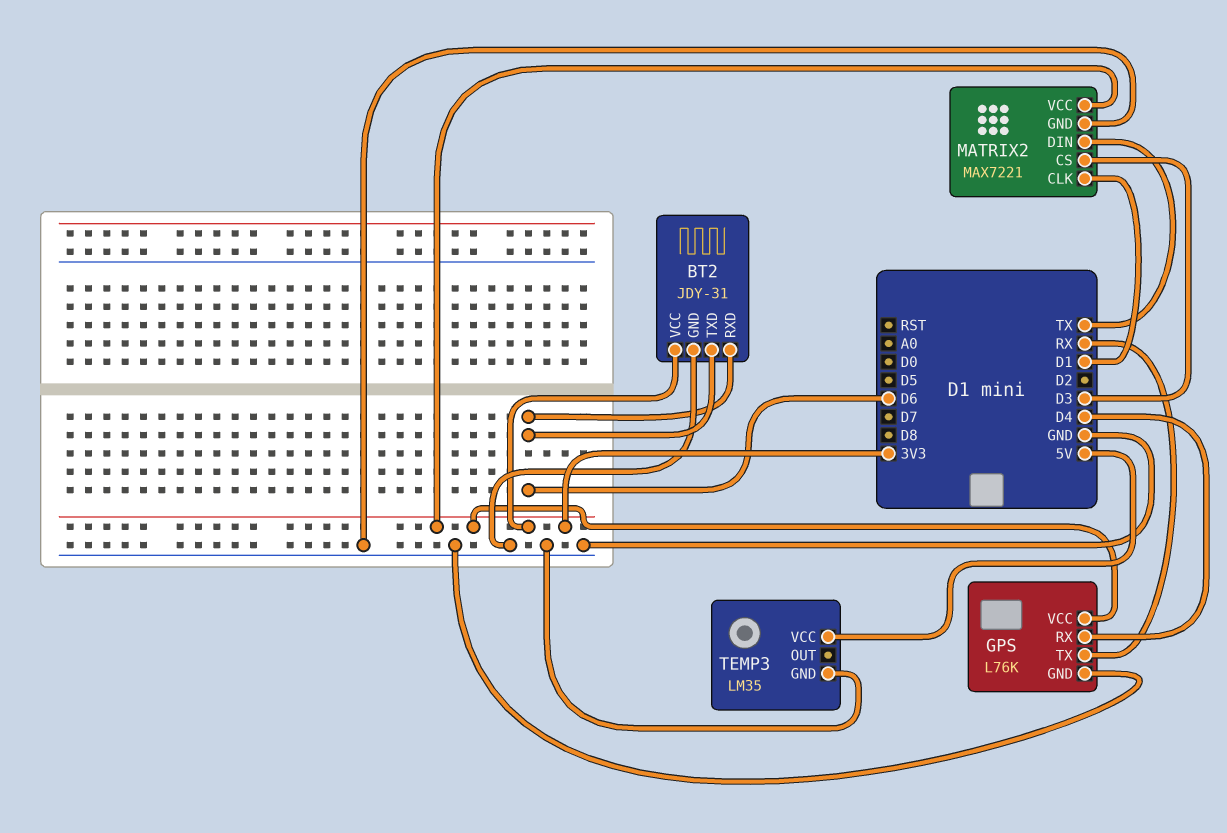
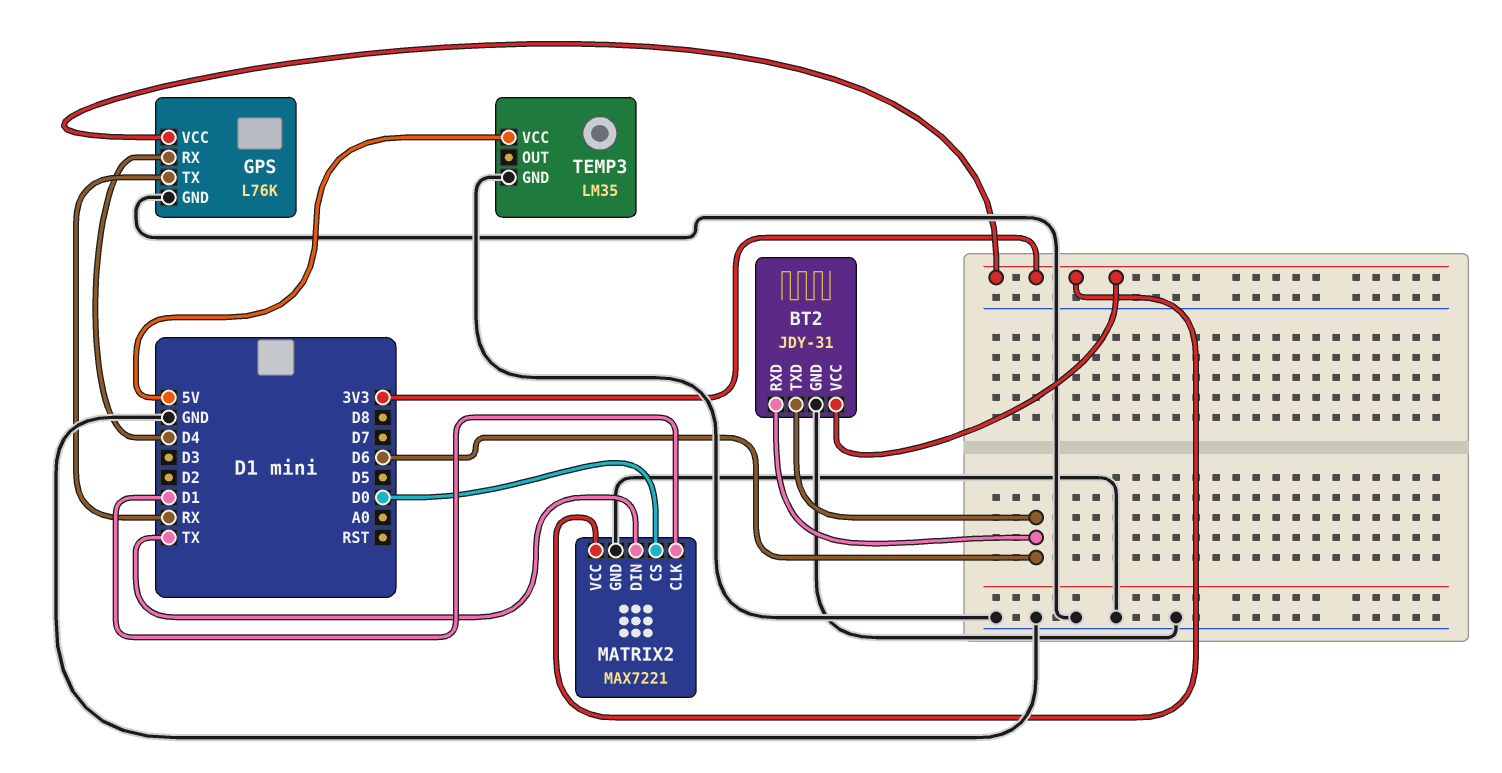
MATRIX2 pin CS: D3 -> D0

